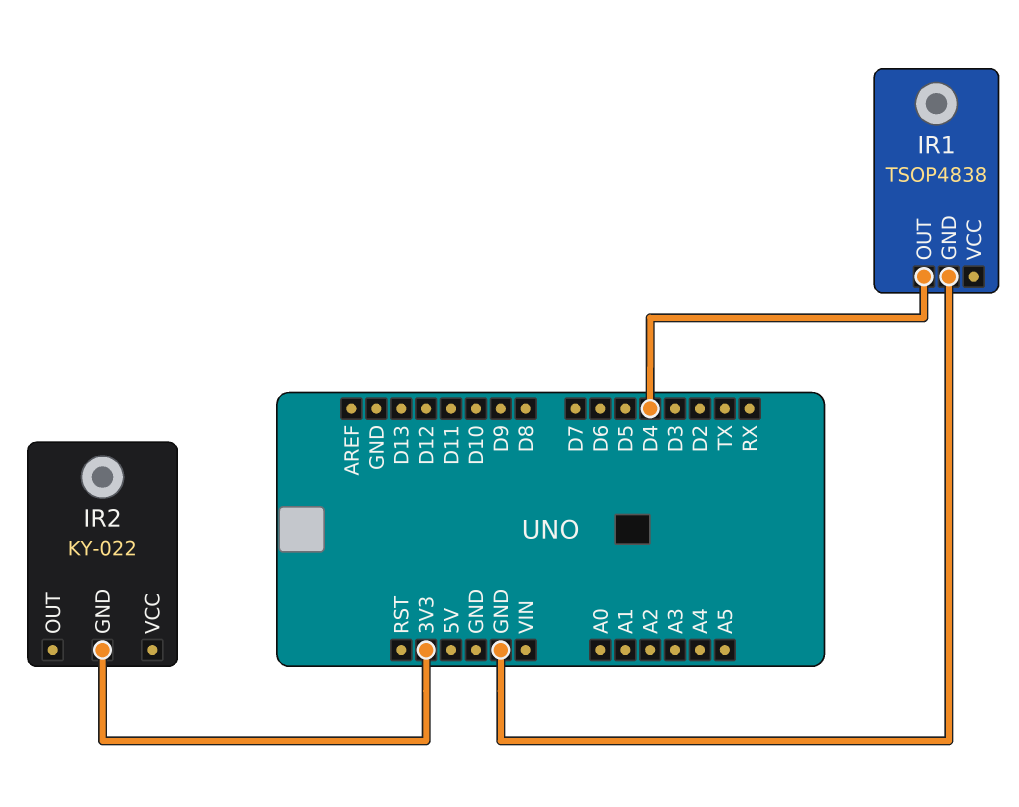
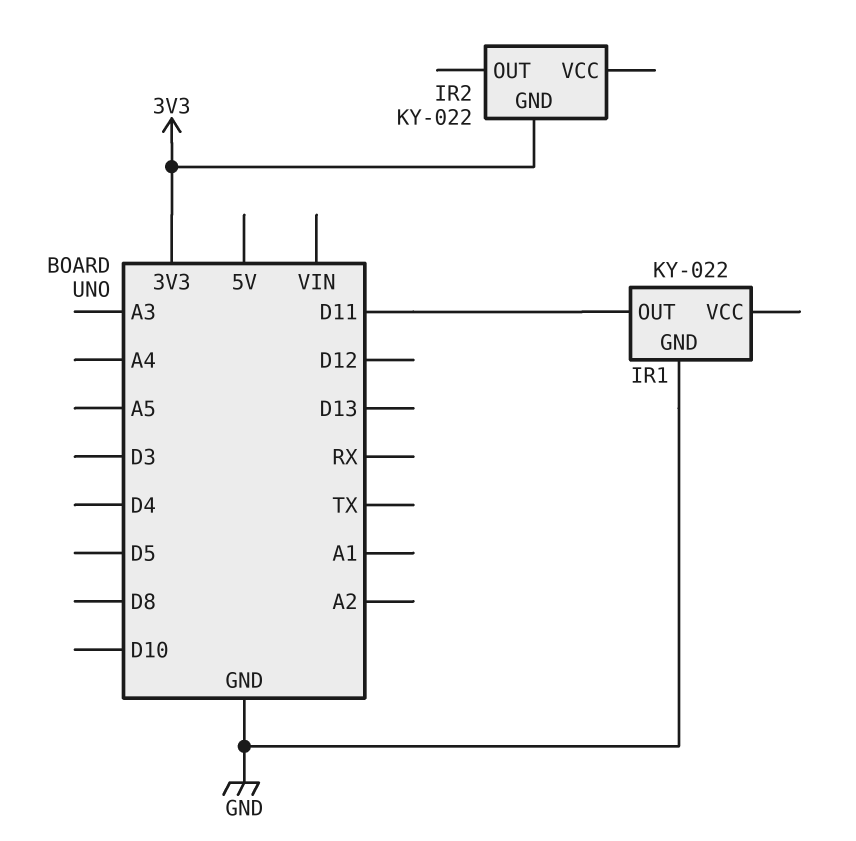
IR1: TSOP4838 -> KY-022
IR1 pin OUT: D4 -> D11

